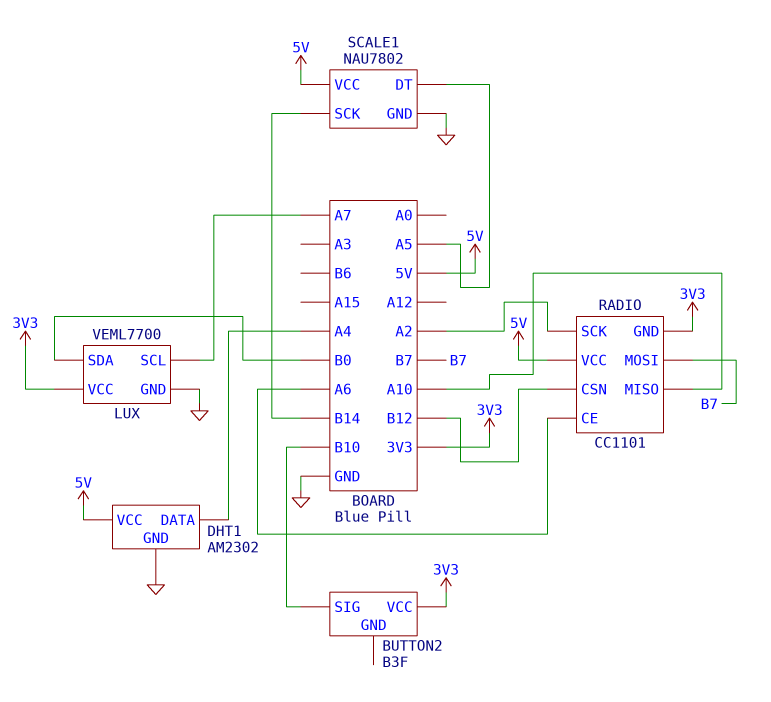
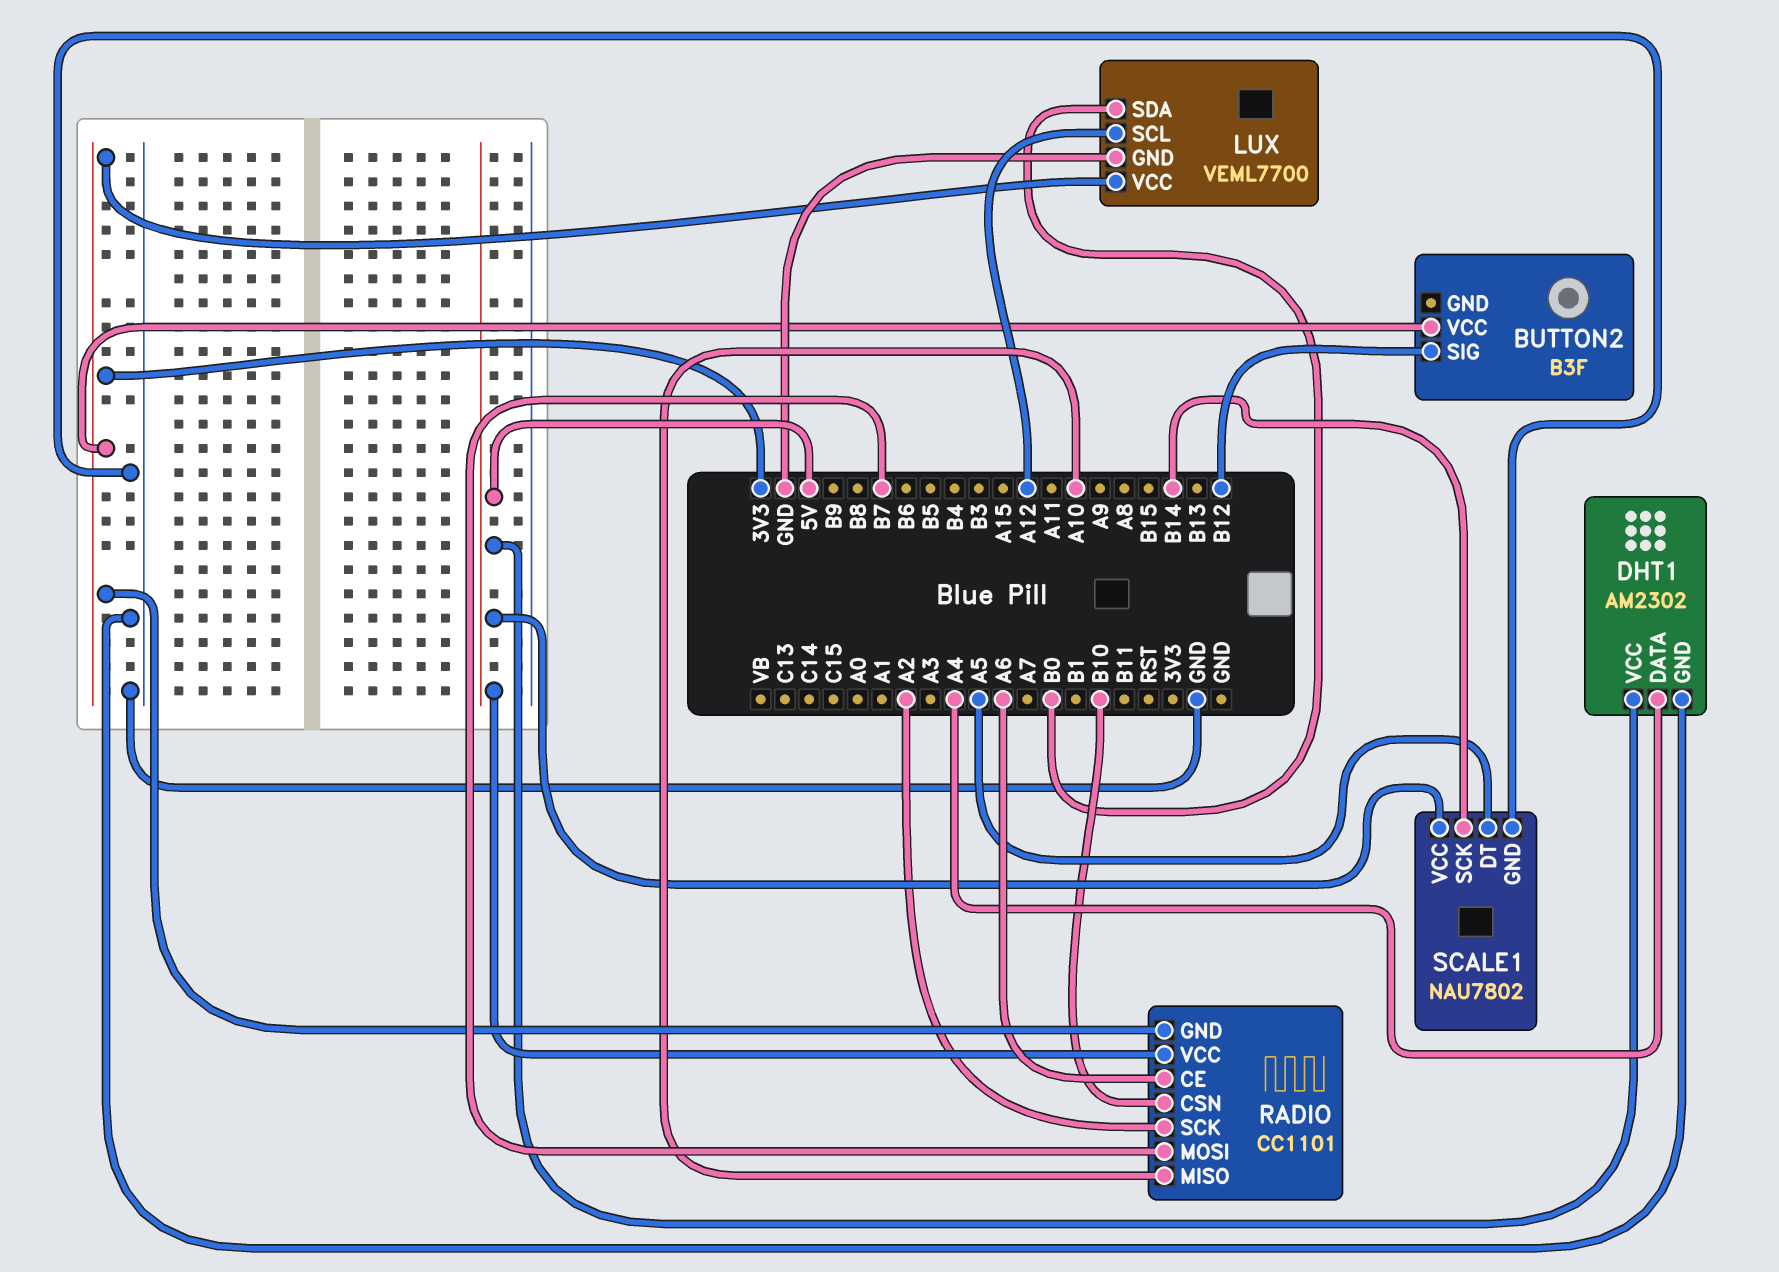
BUTTON2 pin SIG: B10 -> B12
LUX pin SCL: A7 -> A12
RADIO pin CSN: B12 -> B10

